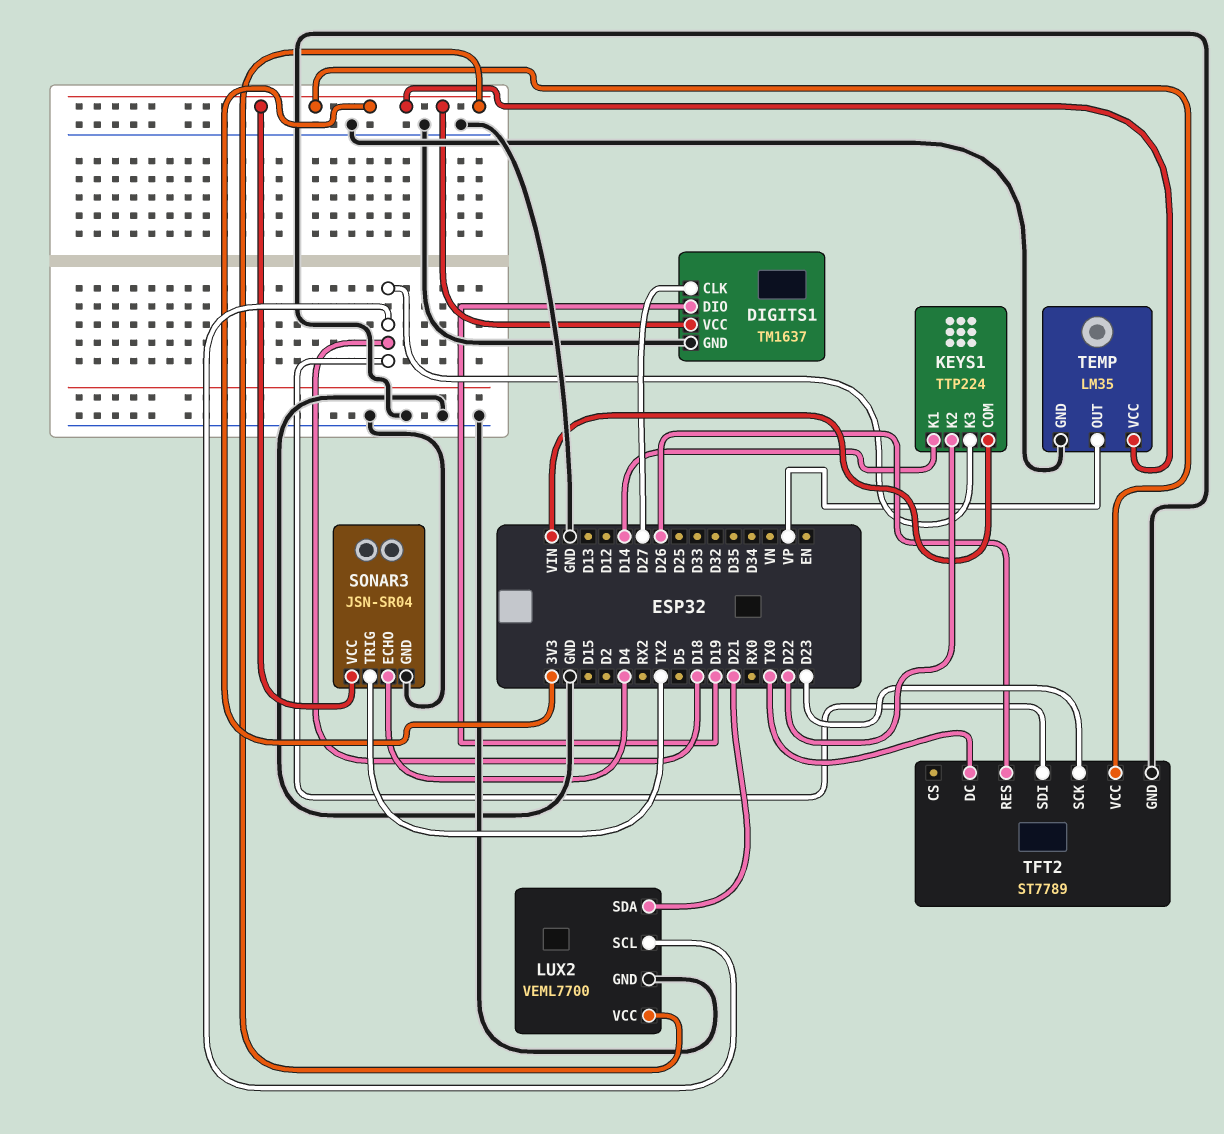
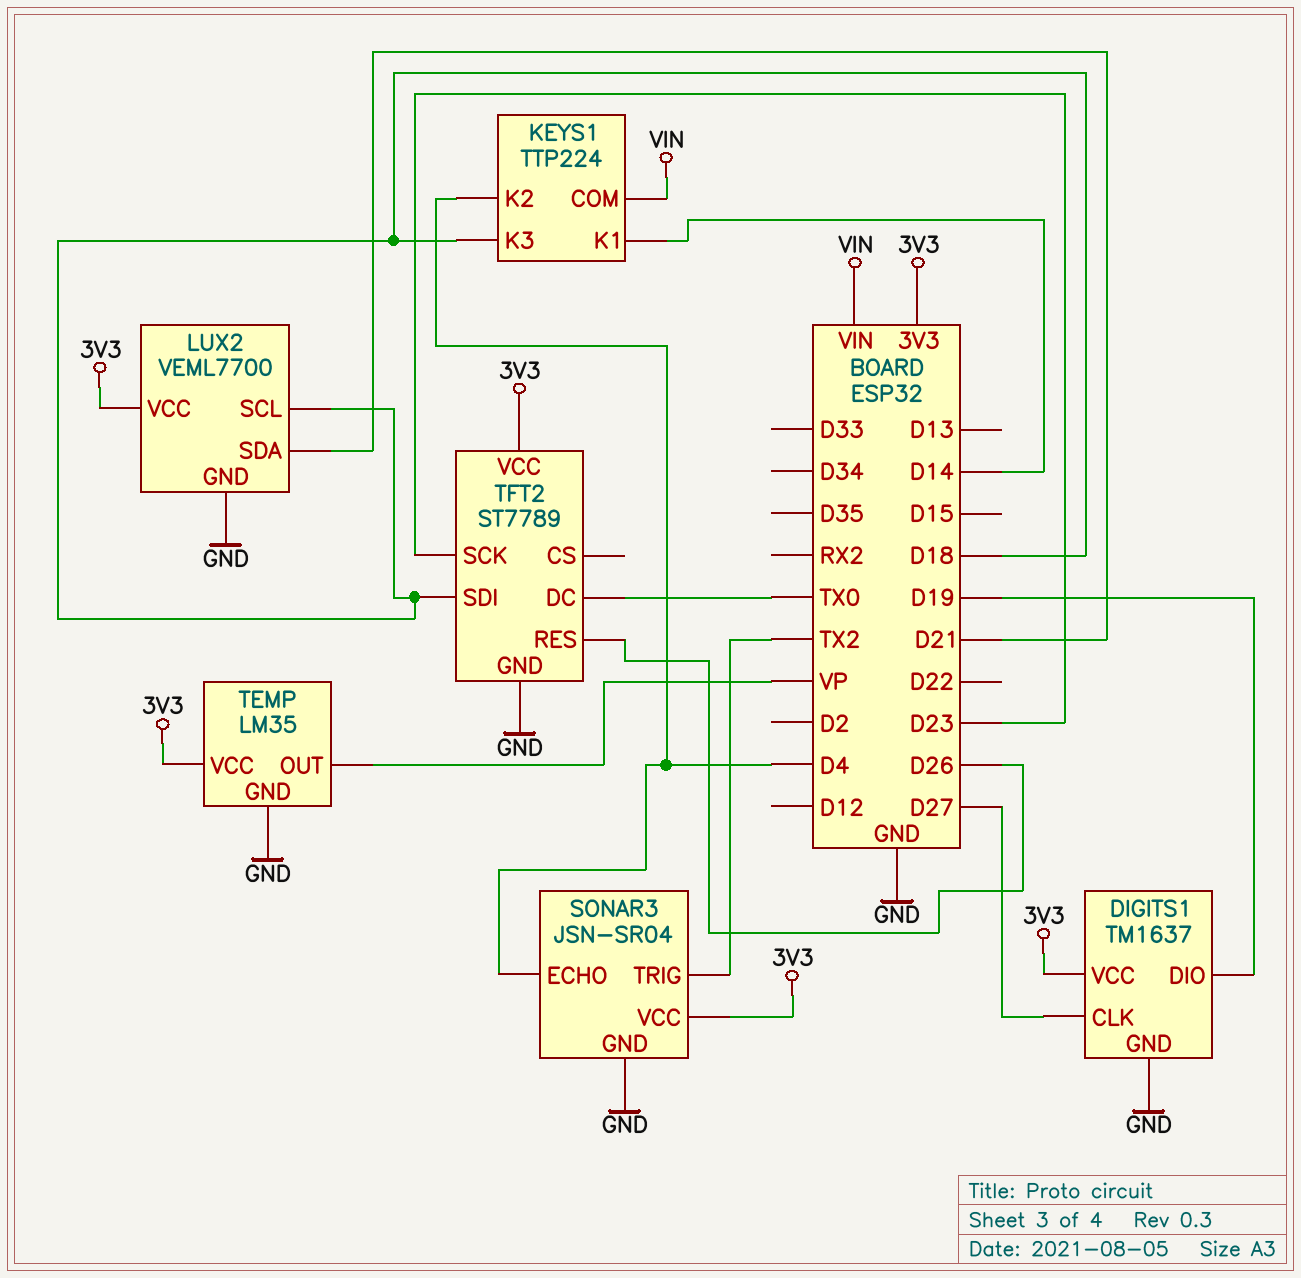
KEYS1 pin K2: D22 -> D4

